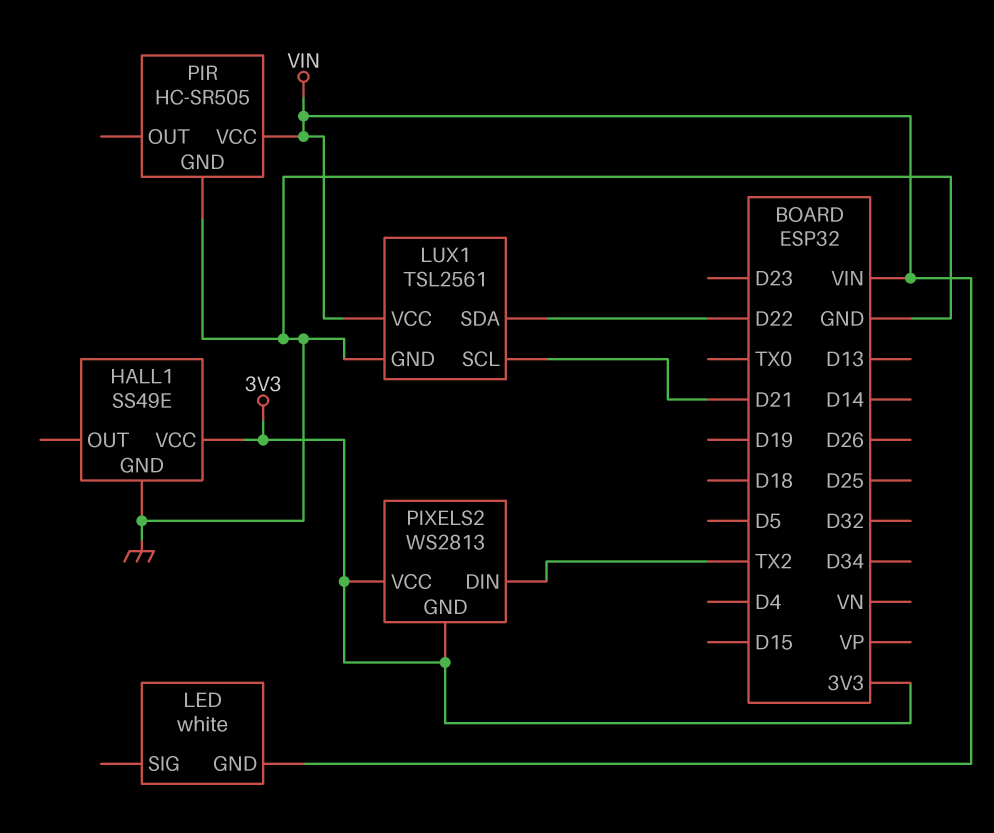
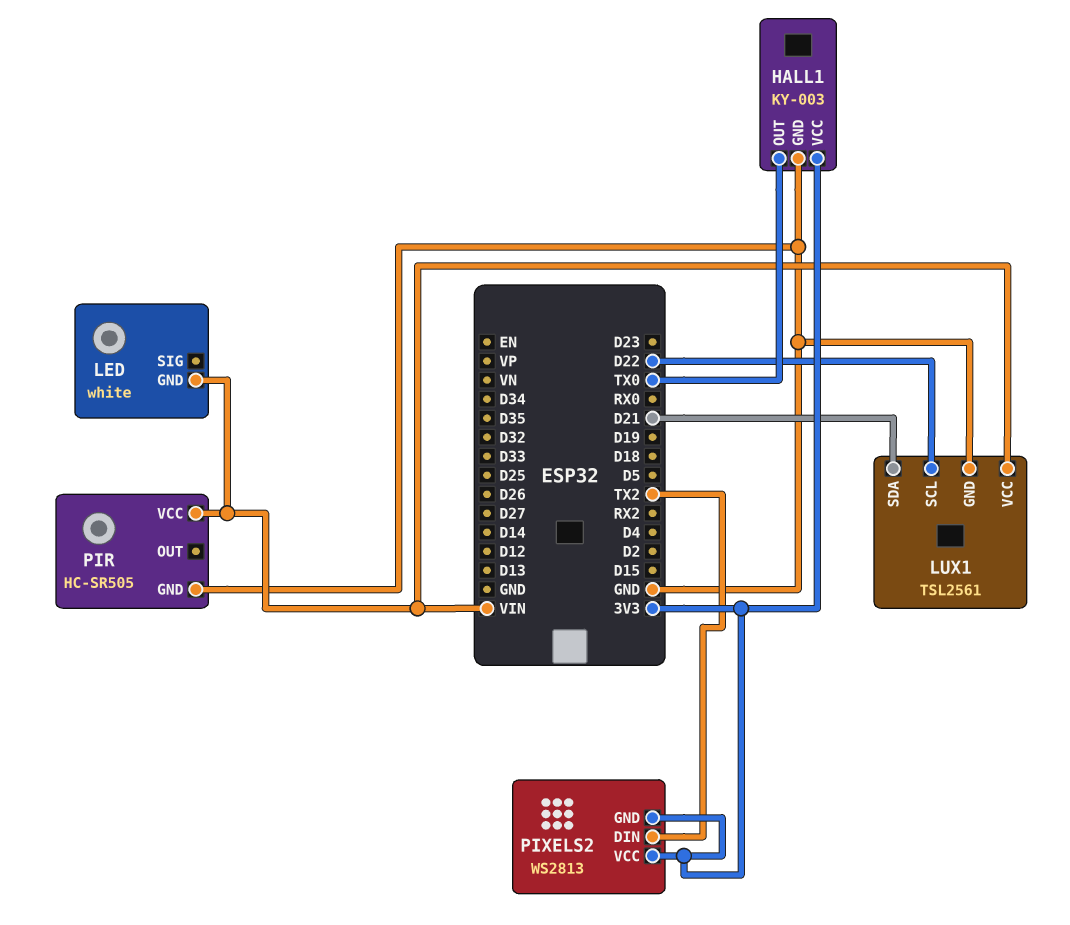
HALL1: SS49E -> KY-003
HALL1 pin OUT: none -> TX0
LUX1 pin SCL: D21 -> D22
LUX1 pin SDA: D22 -> D21

